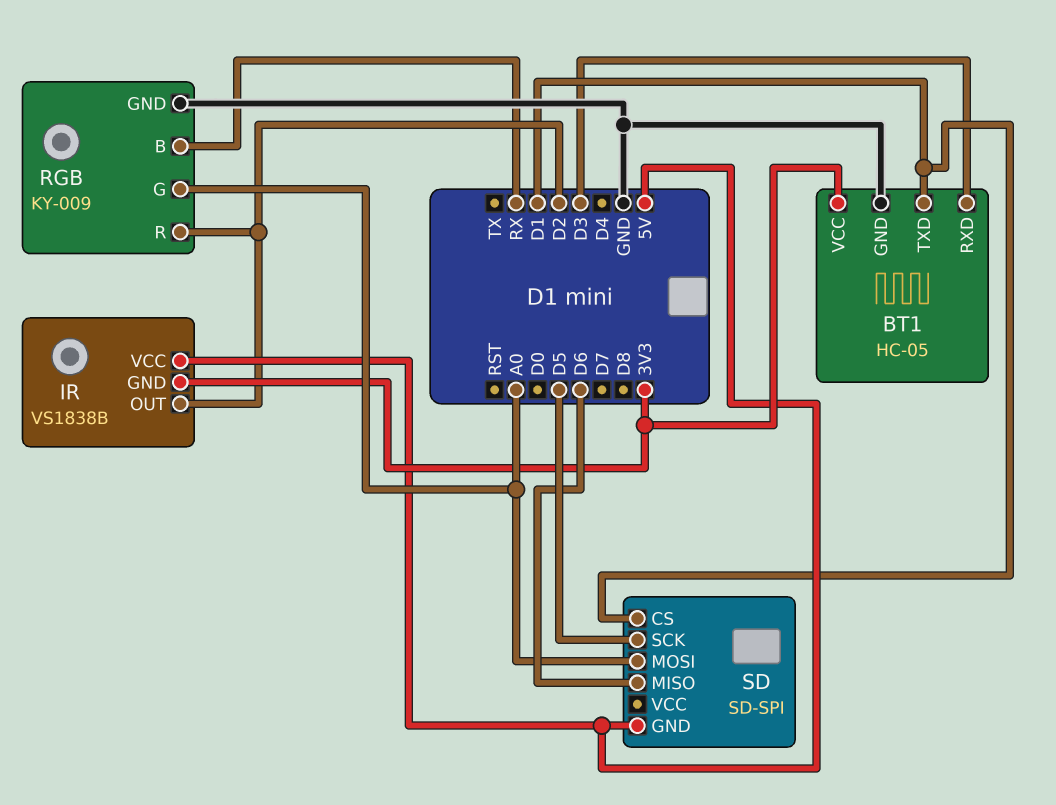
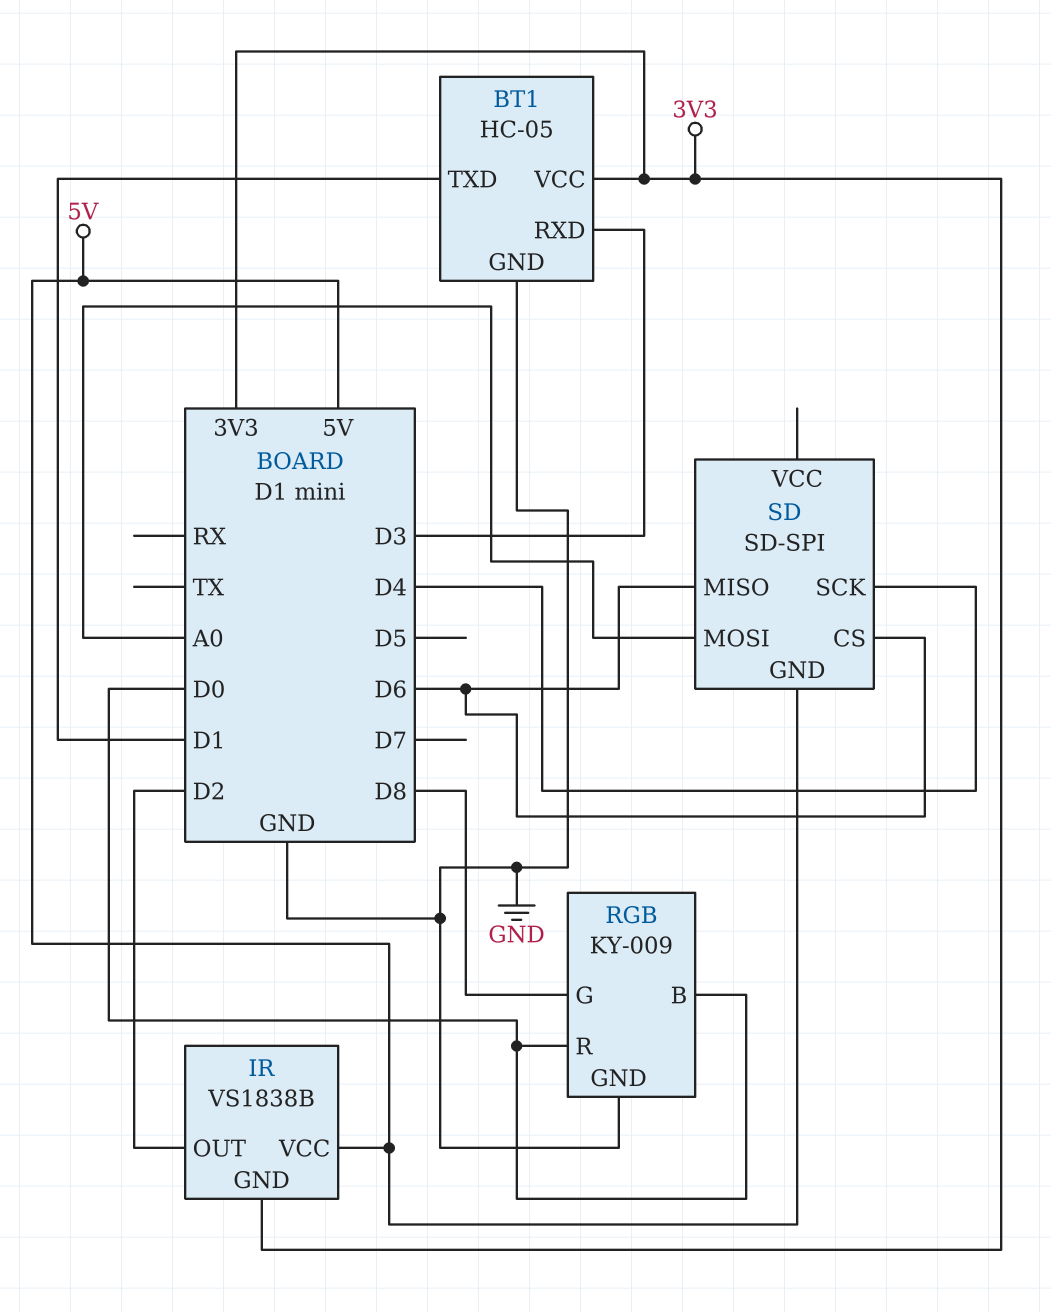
RGB pin B: RX -> D0
RGB pin G: A0 -> D8
RGB pin R: D2 -> D0
SD pin CS: D1 -> D6
SD pin SCK: D5 -> D4

